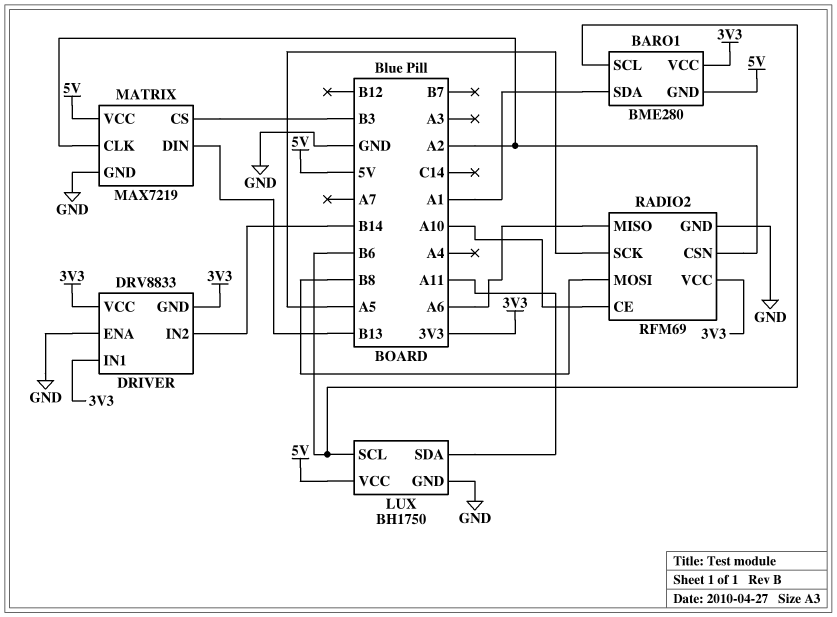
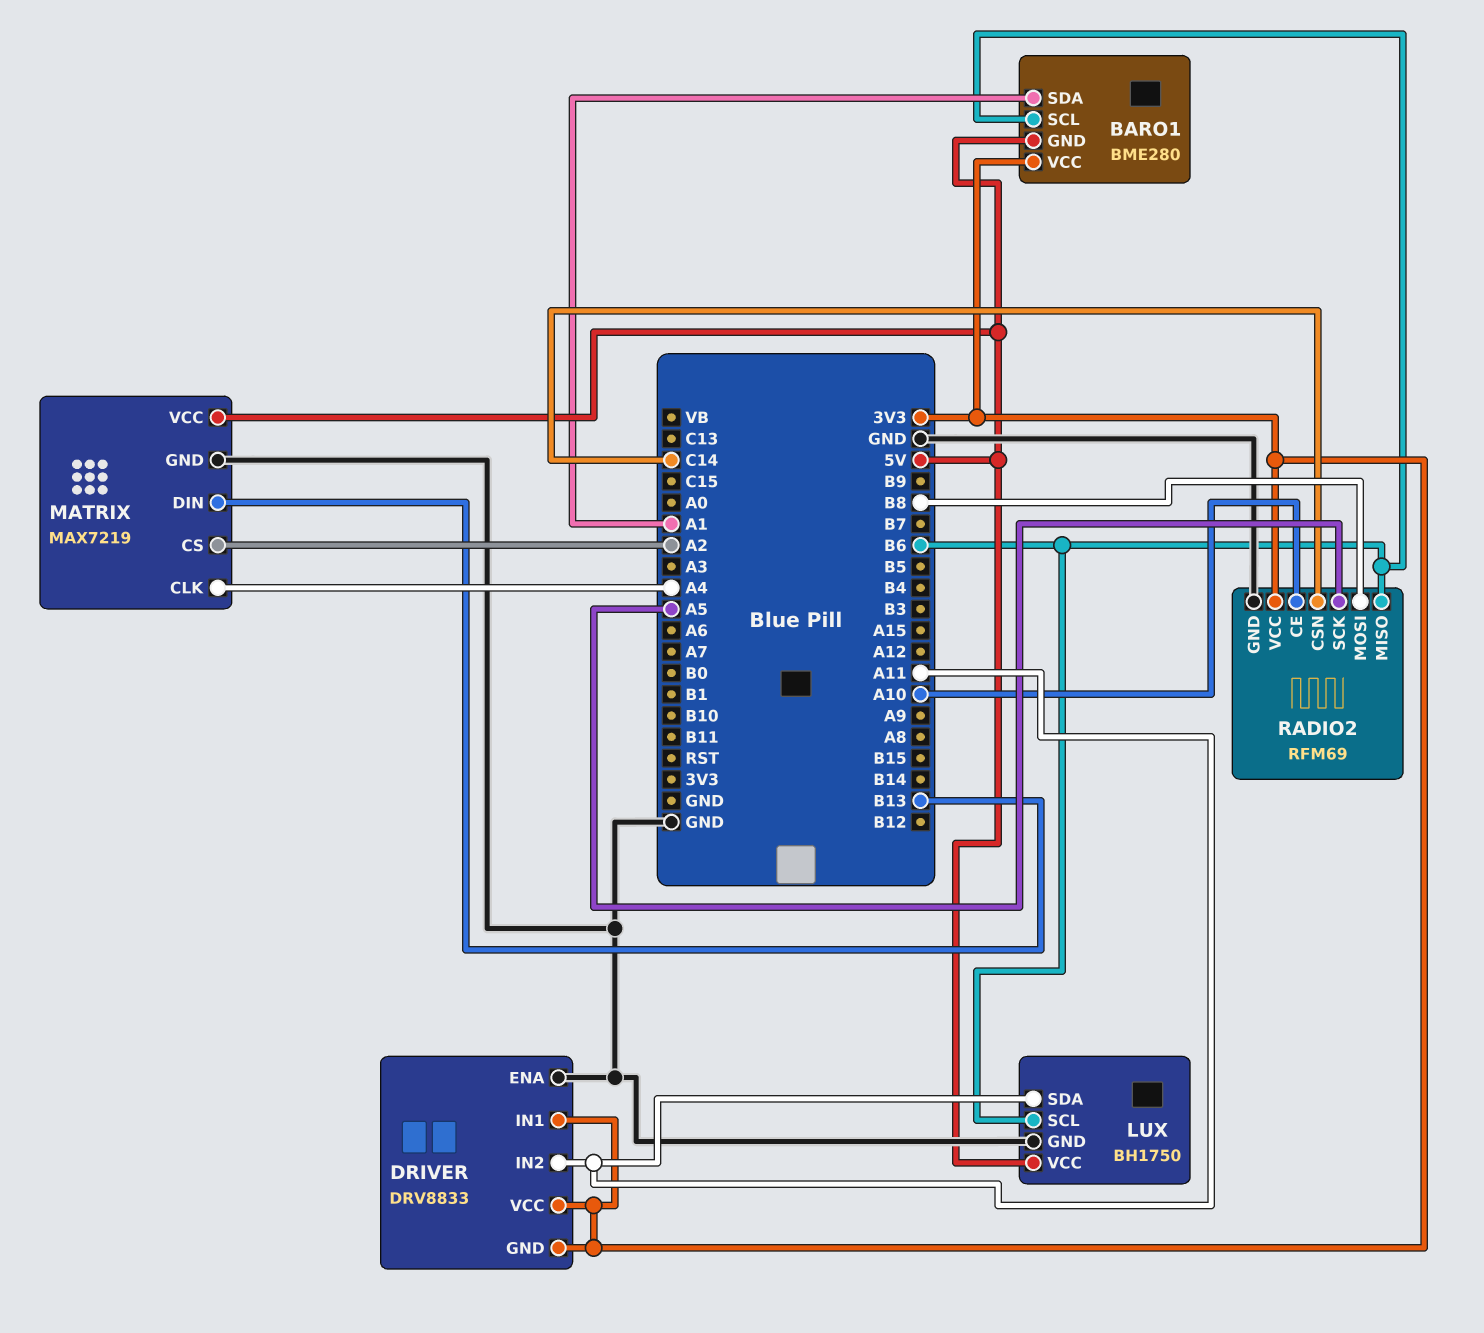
DRIVER pin IN2: B14 -> A11
MATRIX pin CLK: A2 -> A4
MATRIX pin CS: B3 -> A2
RADIO2 pin CSN: A2 -> C14
RADIO2 pin MISO: A6 -> B6

